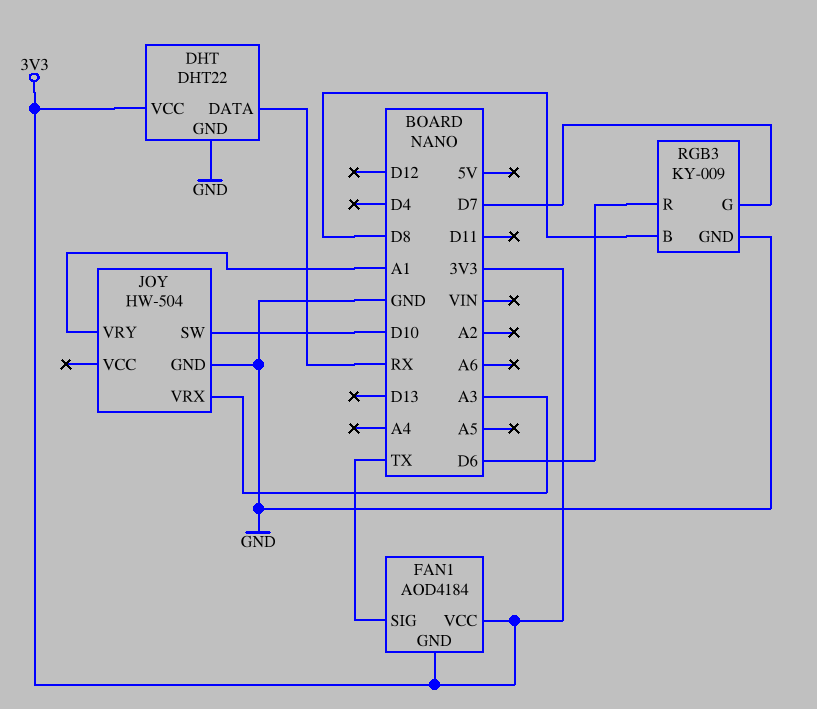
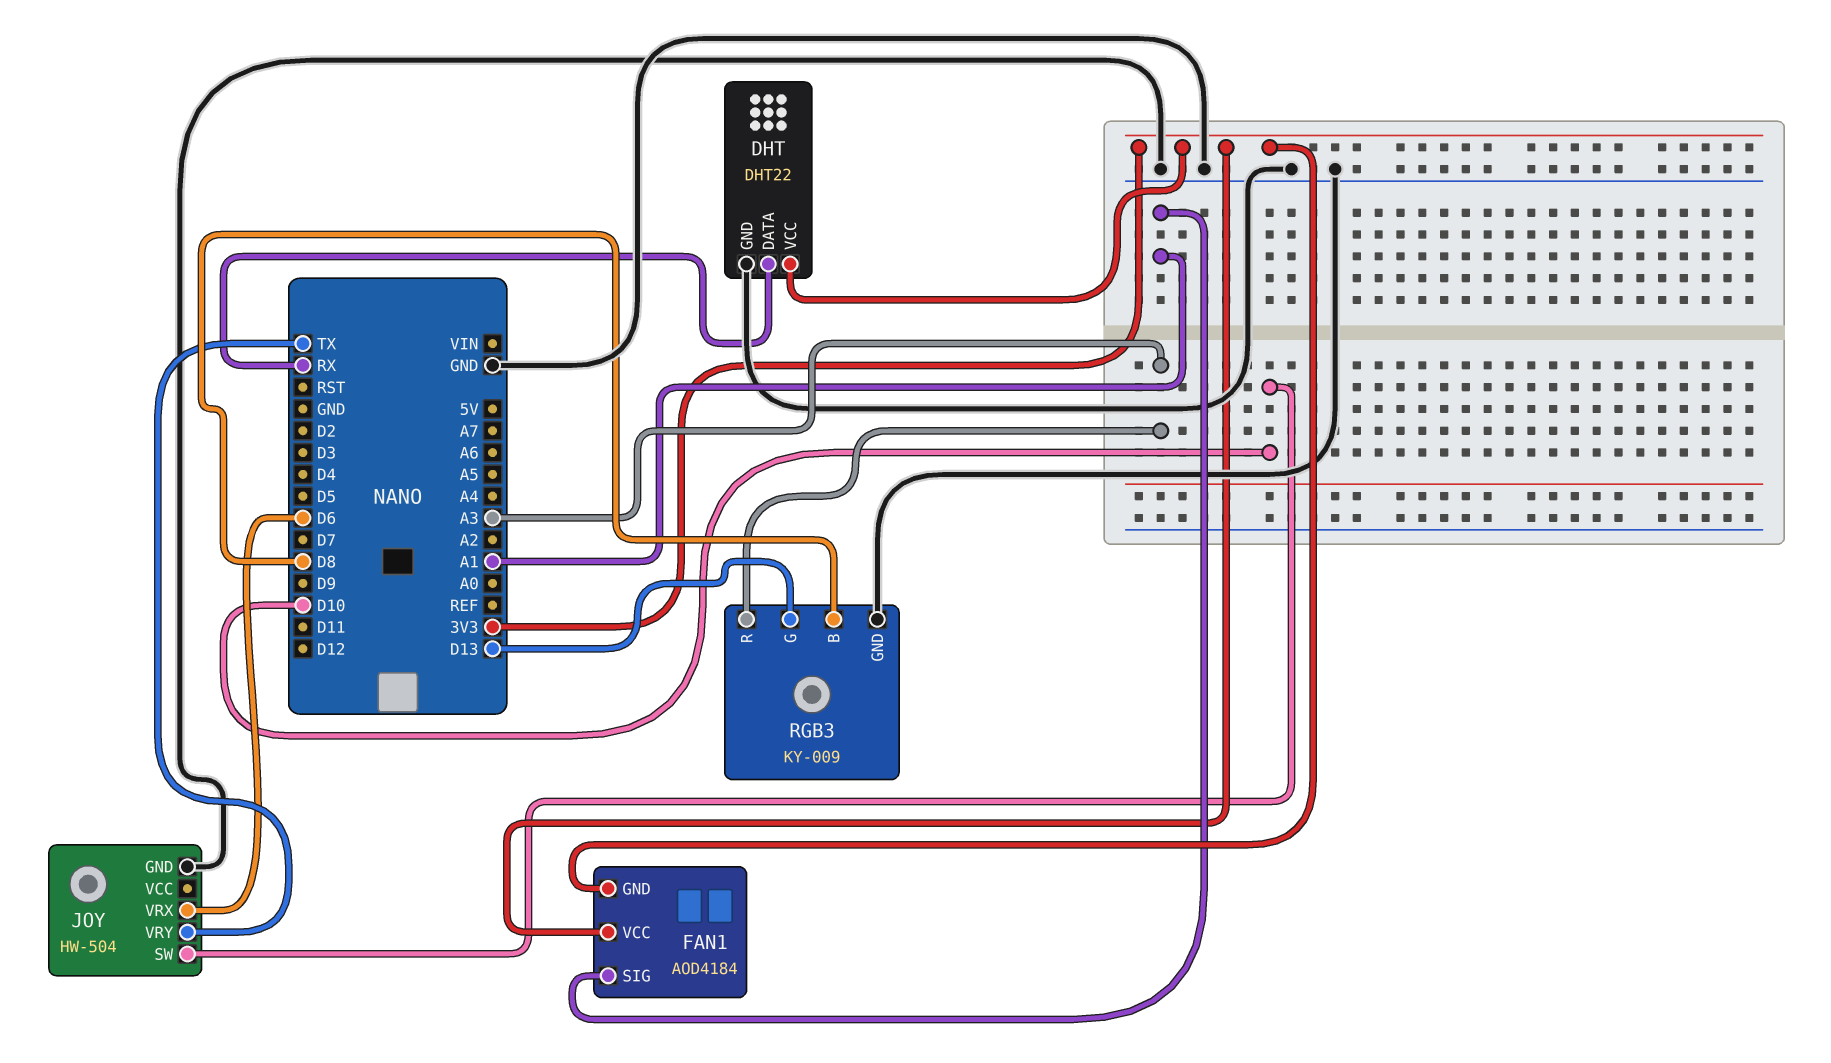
FAN1 pin SIG: TX -> A1
JOY pin VRX: A3 -> D6
JOY pin VRY: A1 -> TX
RGB3 pin G: D7 -> D13
RGB3 pin R: D6 -> A3

